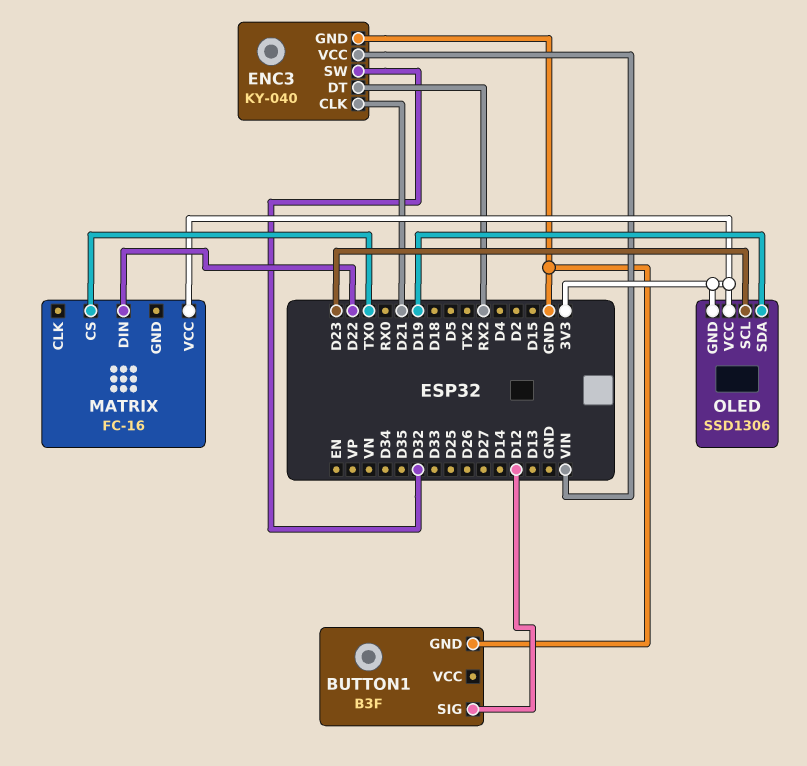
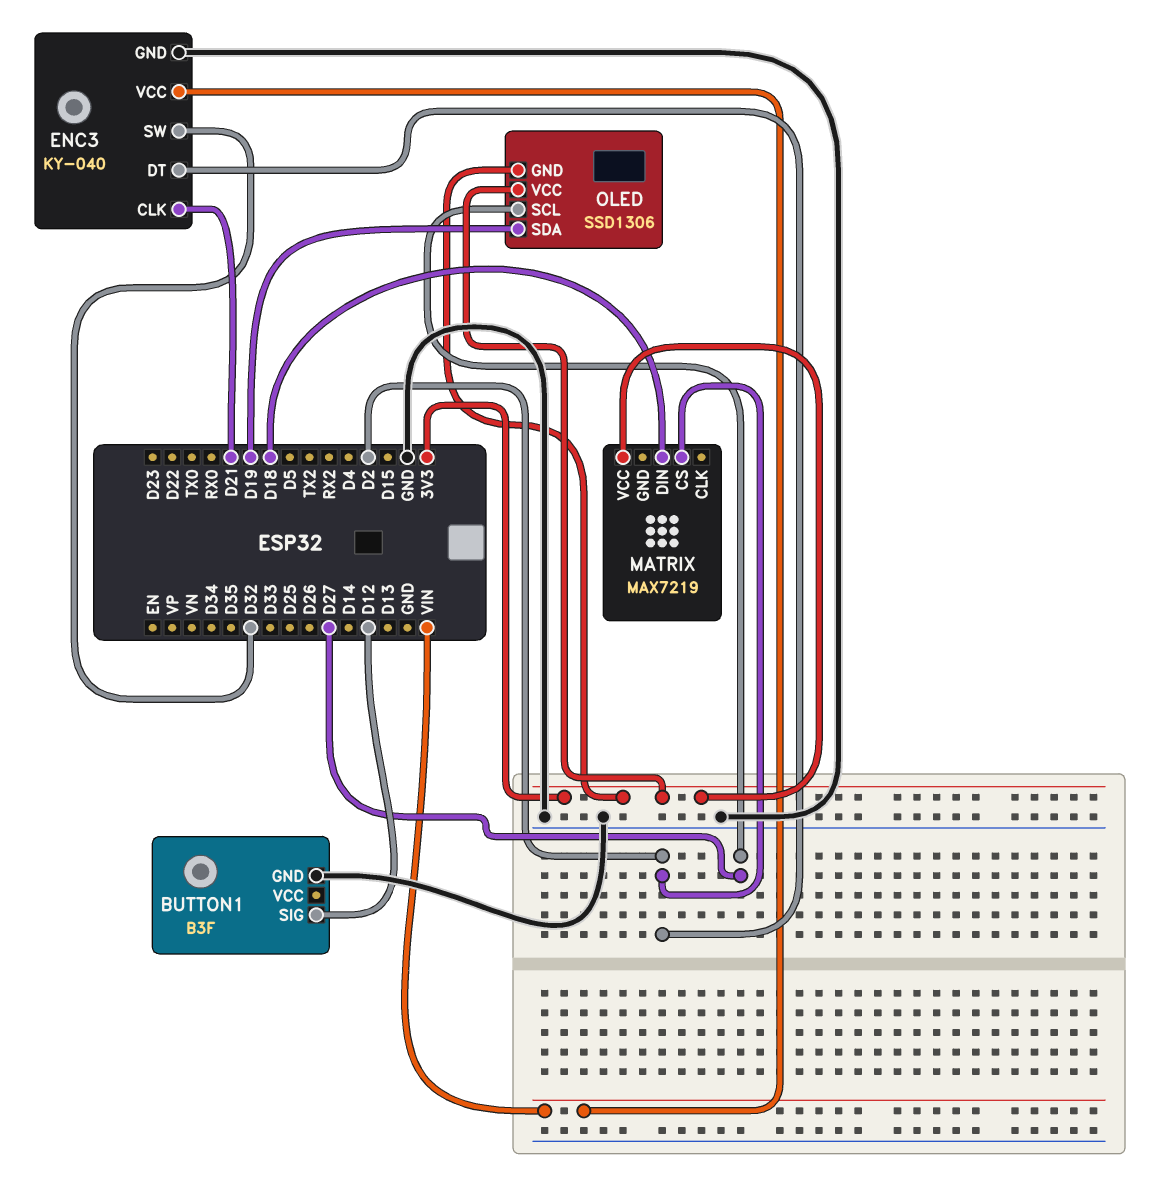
ENC3 pin DT: RX2 -> D2
MATRIX: FC-16 -> MAX7219
MATRIX pin CS: TX0 -> D2
MATRIX pin DIN: D22 -> D18
OLED pin SCL: D23 -> D27

